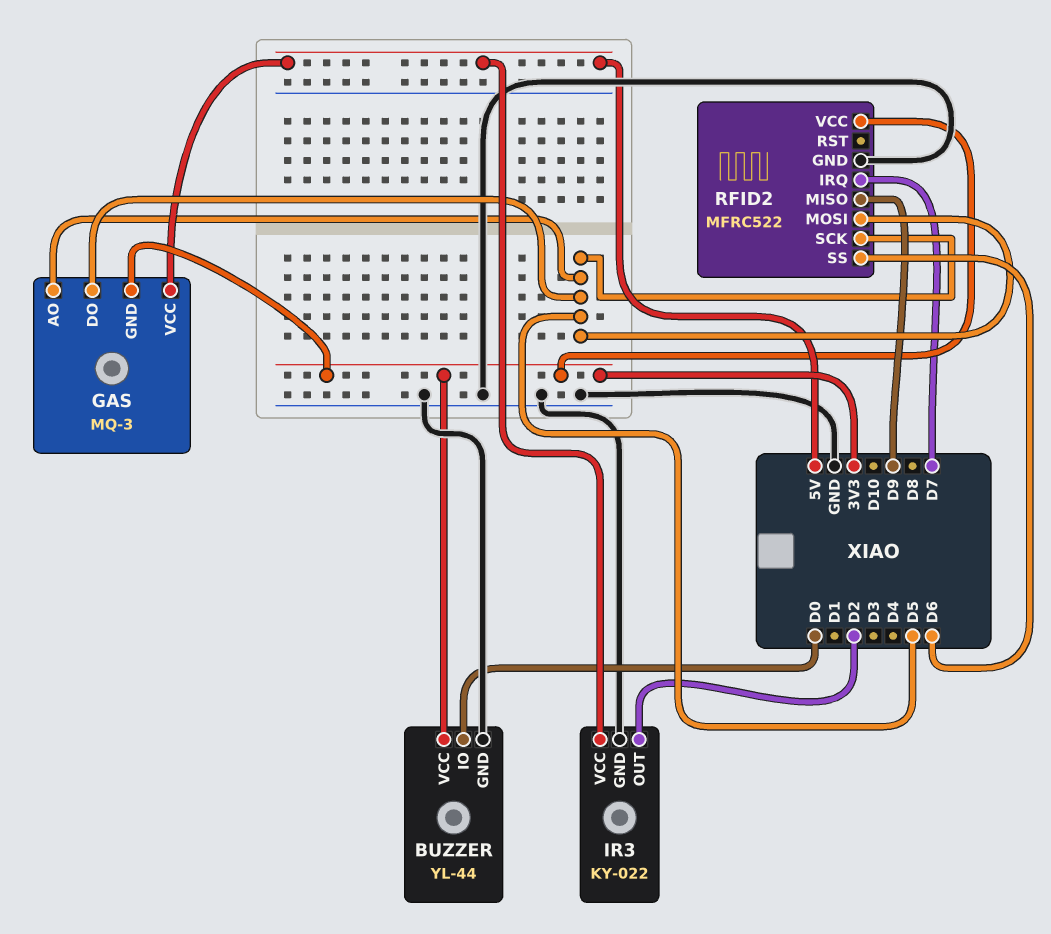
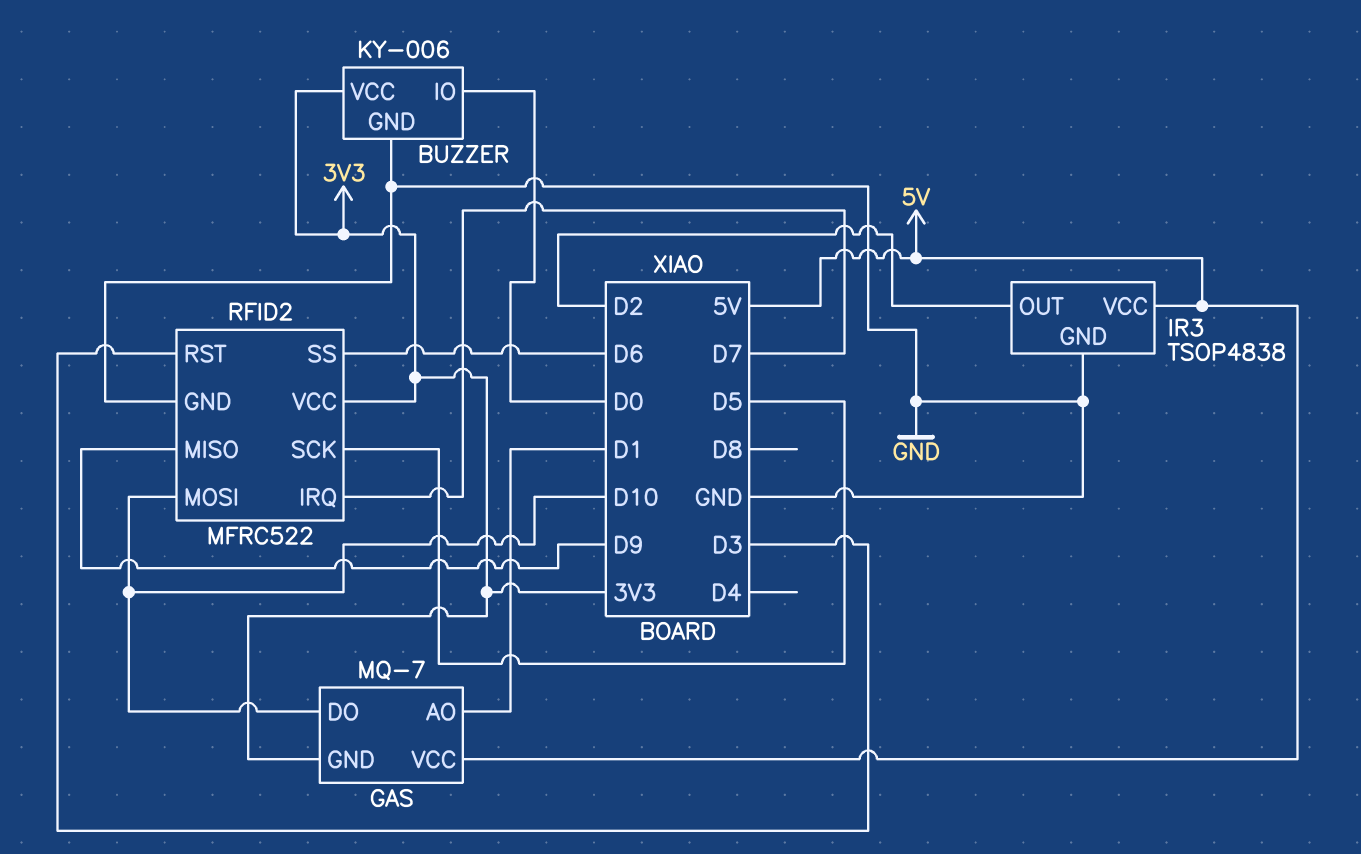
BUZZER: YL-44 -> KY-006
GAS: MQ-3 -> MQ-7
GAS pin AO: D5 -> D1
GAS pin DO: D5 -> D10
IR3: KY-022 -> TSOP4838
RFID2 pin MOSI: D5 -> D10
RFID2 pin RST: none -> D3

